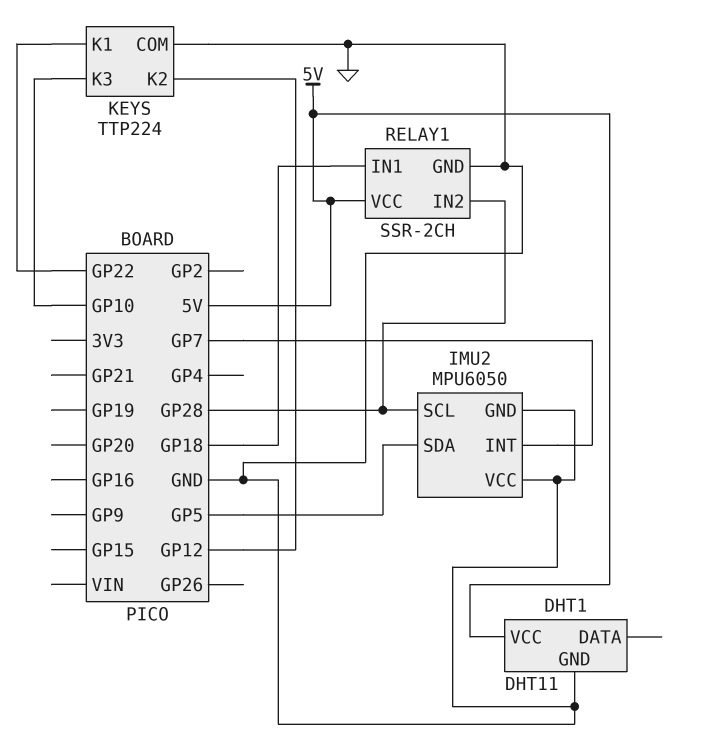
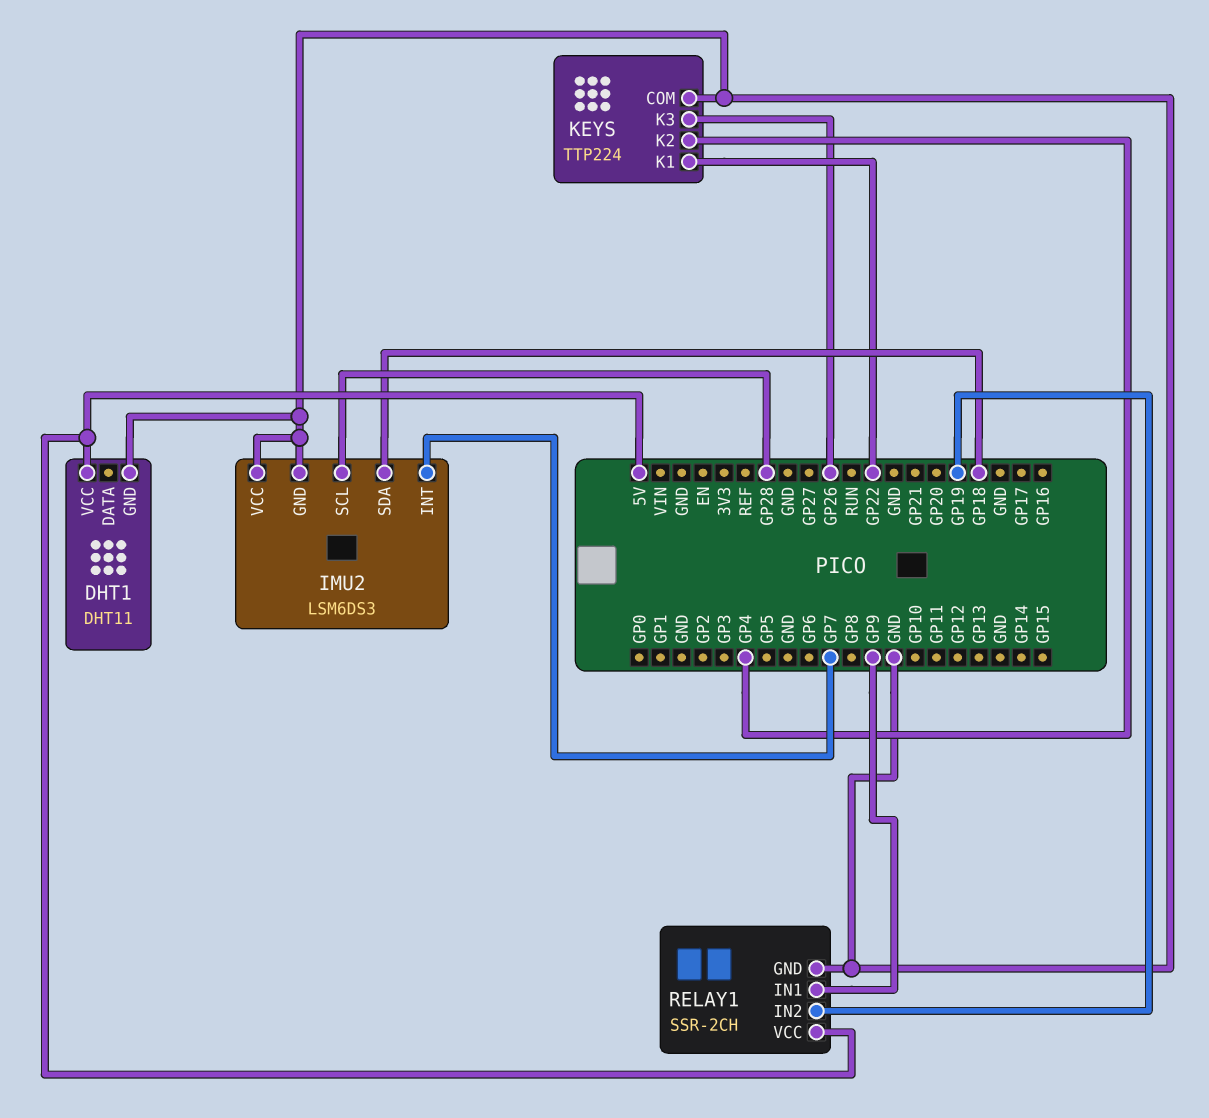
IMU2: MPU6050 -> LSM6DS3
IMU2 pin SDA: GP5 -> GP18
KEYS pin K2: GP12 -> GP4
KEYS pin K3: GP10 -> GP26
RELAY1 pin IN1: GP18 -> GP9
RELAY1 pin IN2: GP28 -> GP19

